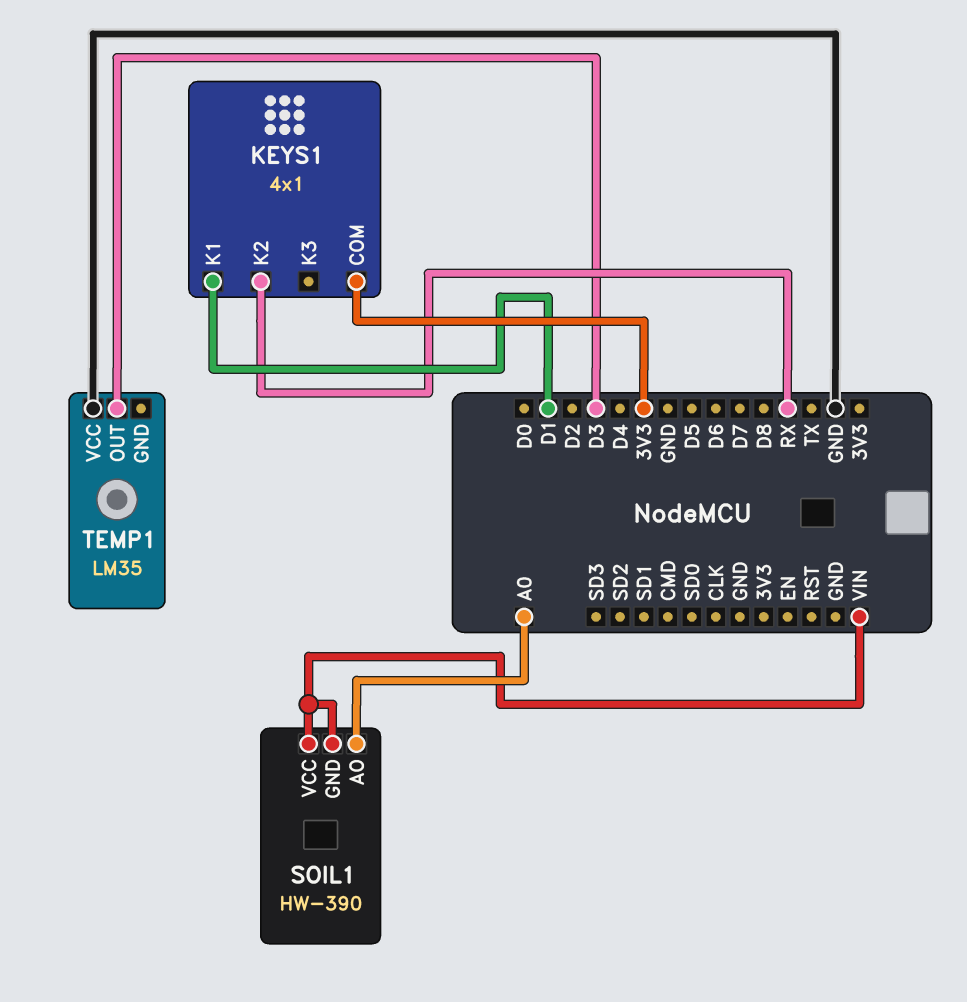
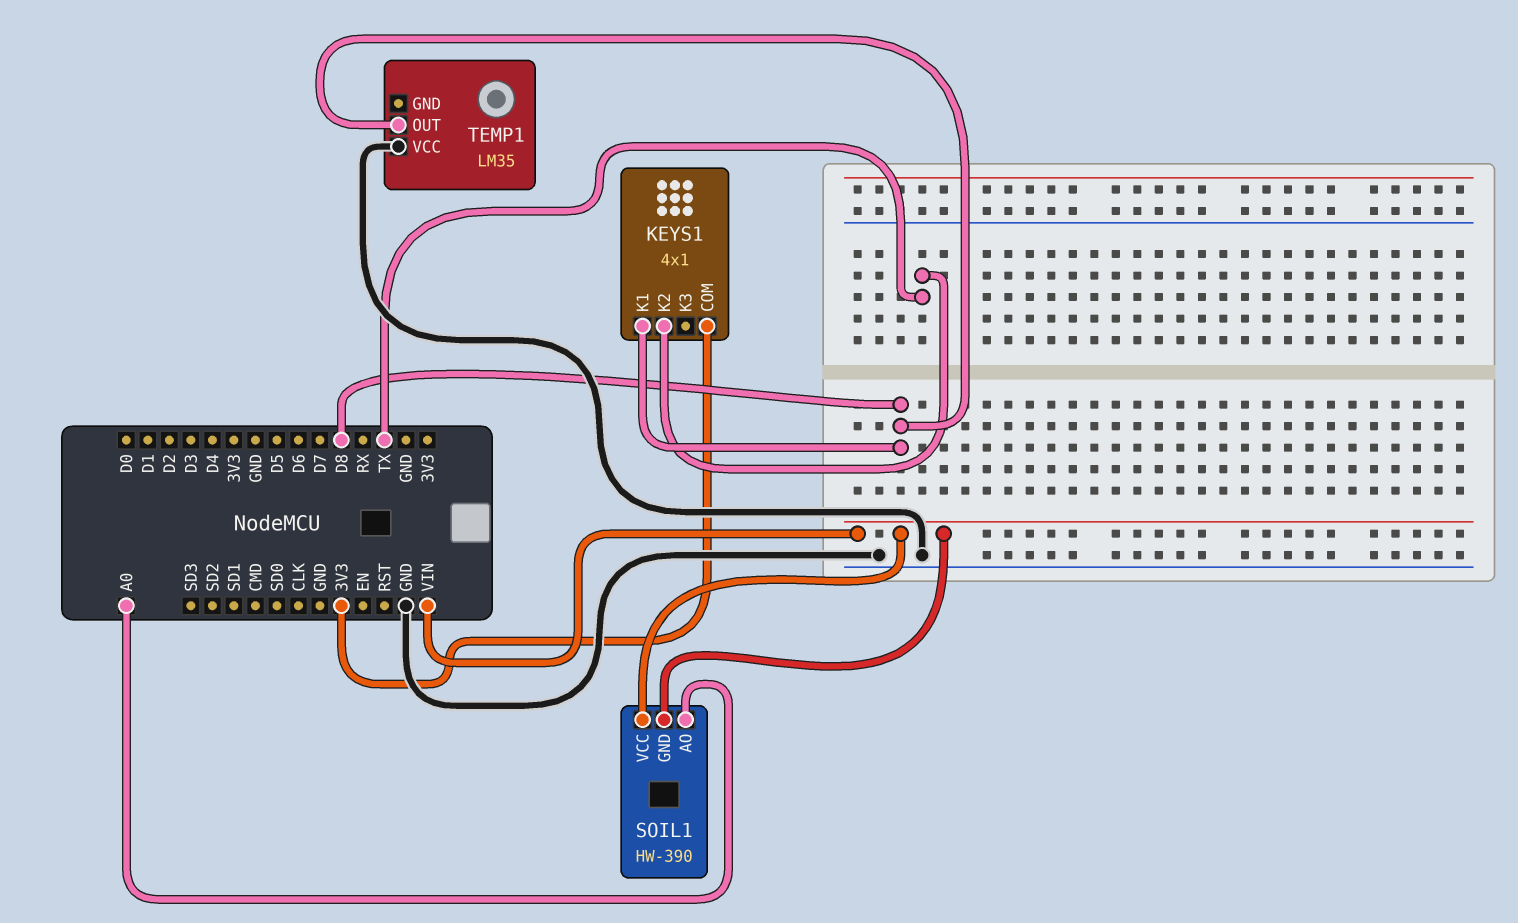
KEYS1 pin K1: D1 -> D8
KEYS1 pin K2: RX -> TX
TEMP1 pin OUT: D3 -> D8

